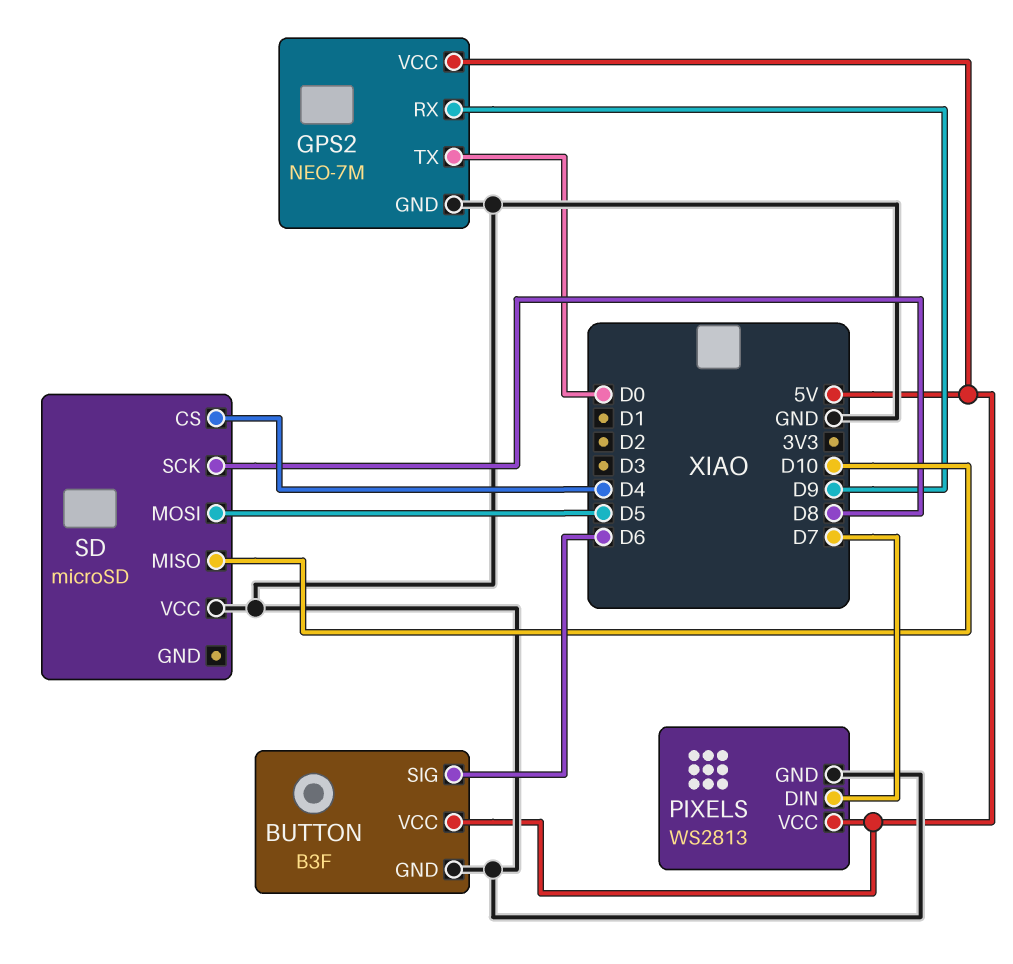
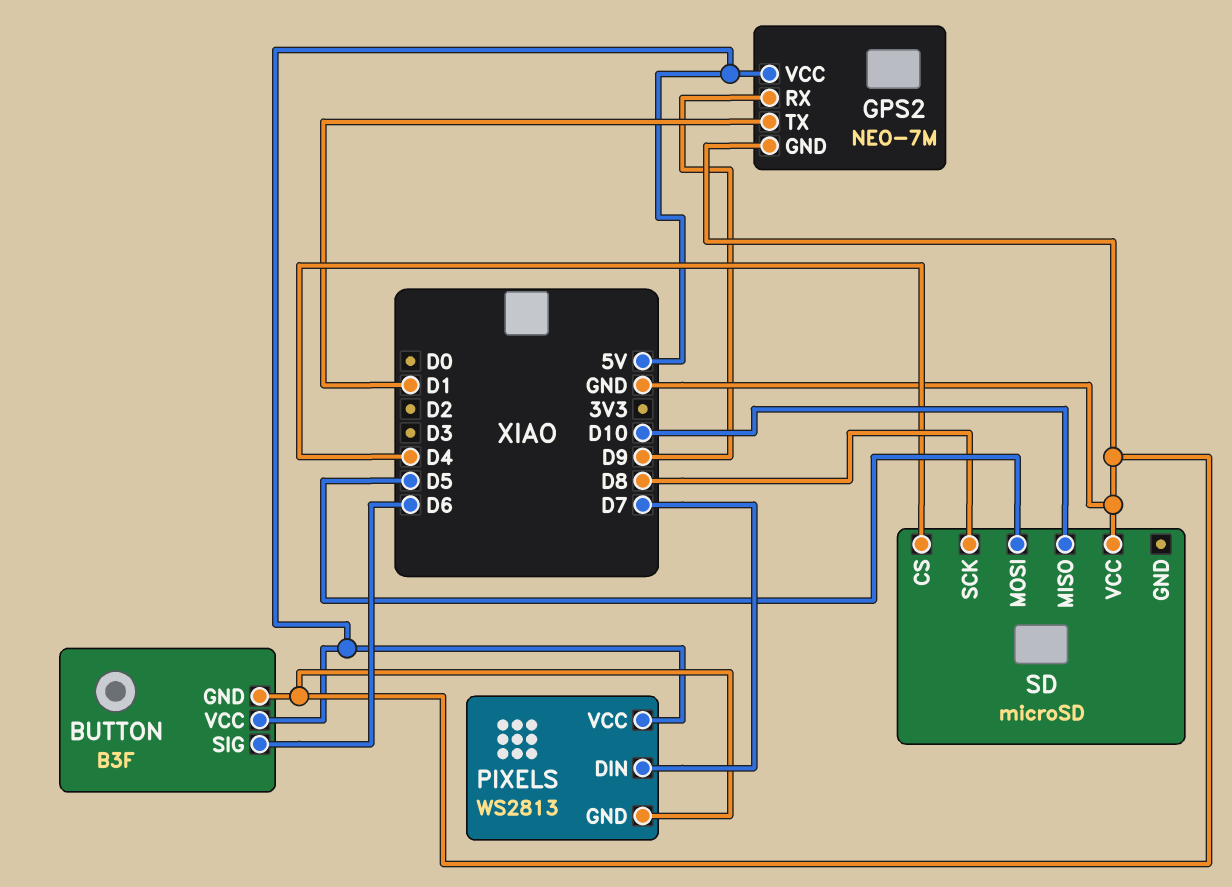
GPS2 pin TX: D0 -> D1

